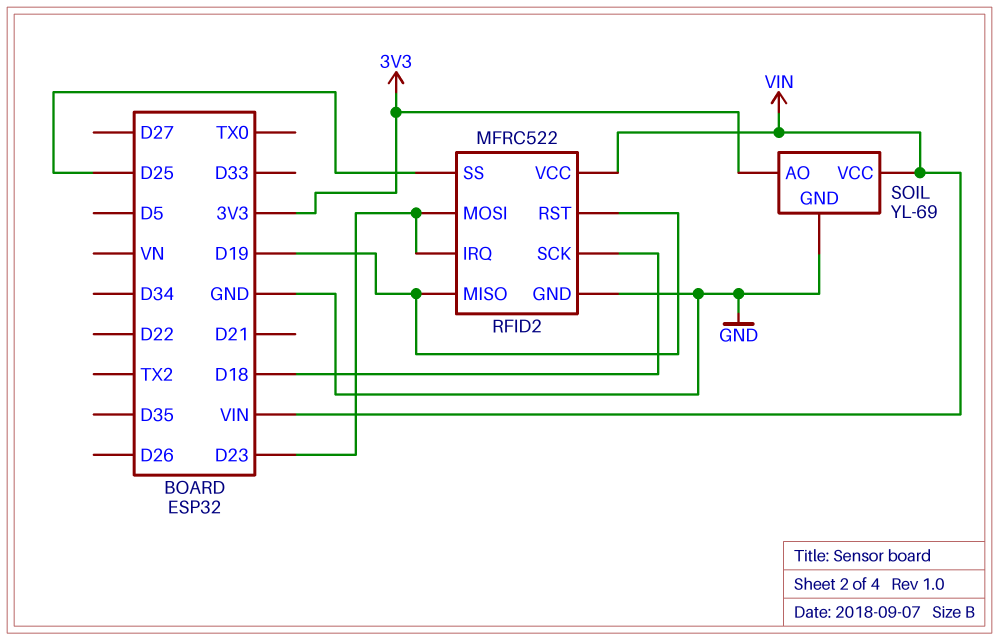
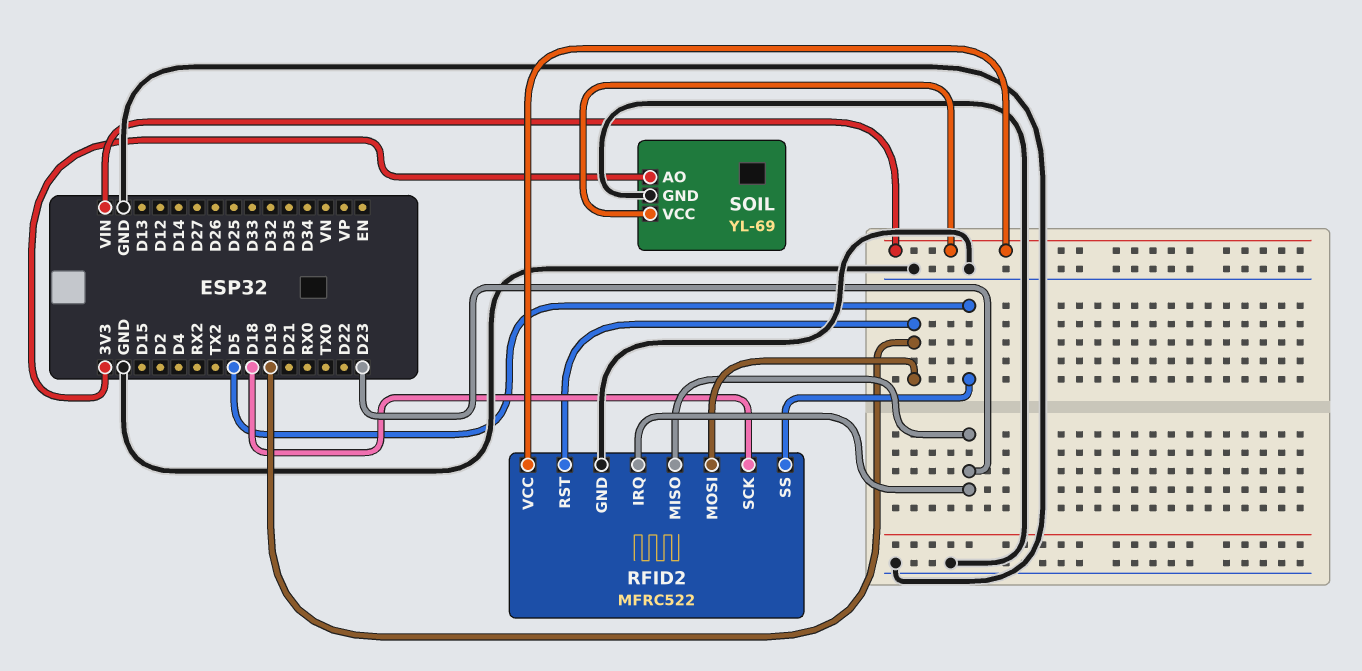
RFID2 pin MISO: D19 -> D23
RFID2 pin MOSI: D23 -> D19
RFID2 pin SS: D25 -> D5

